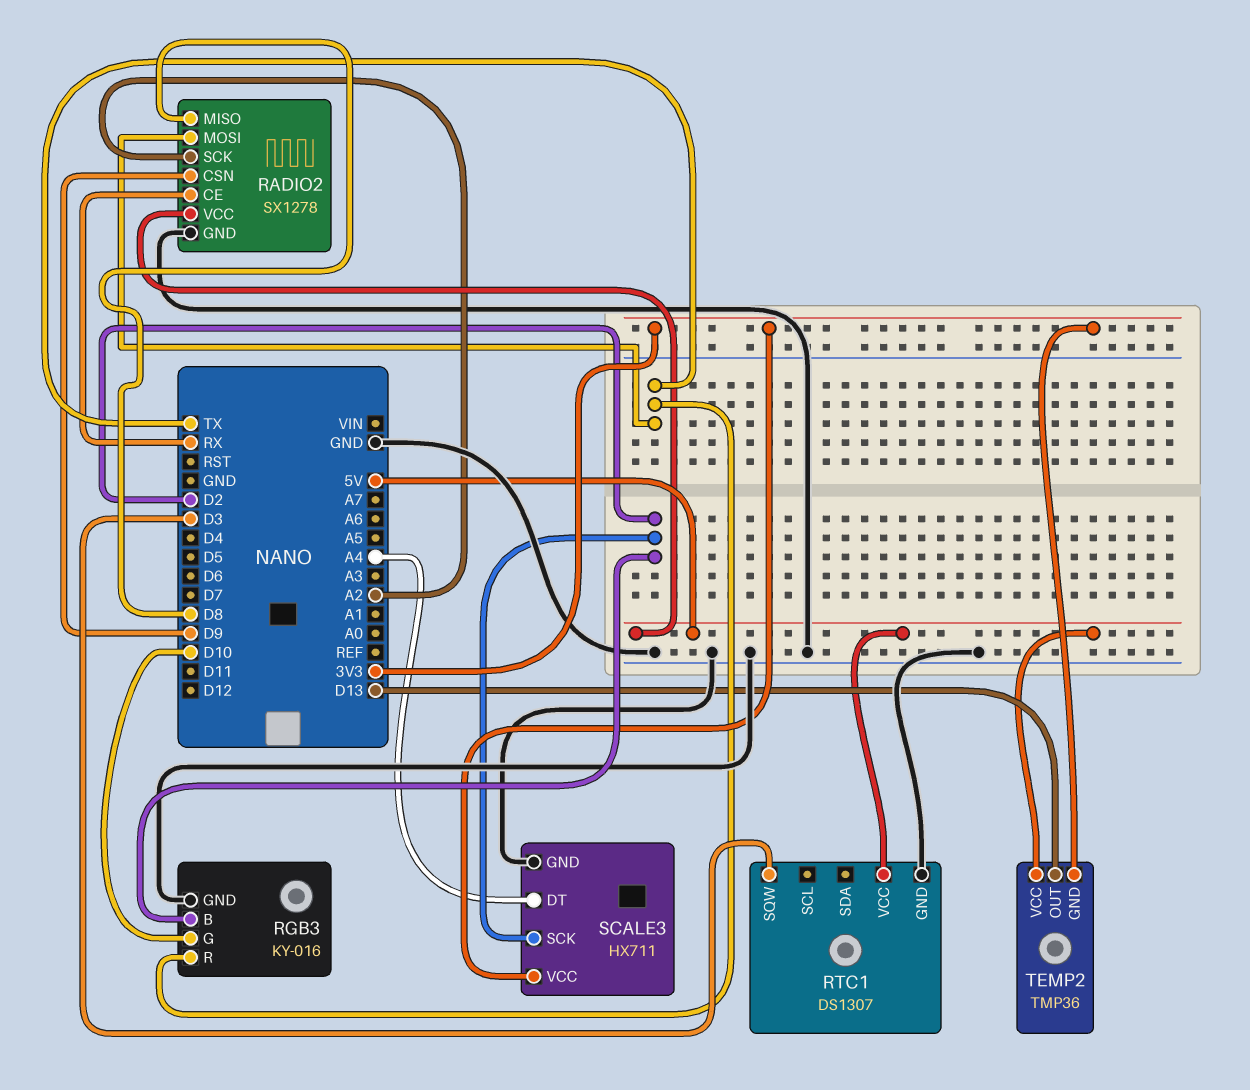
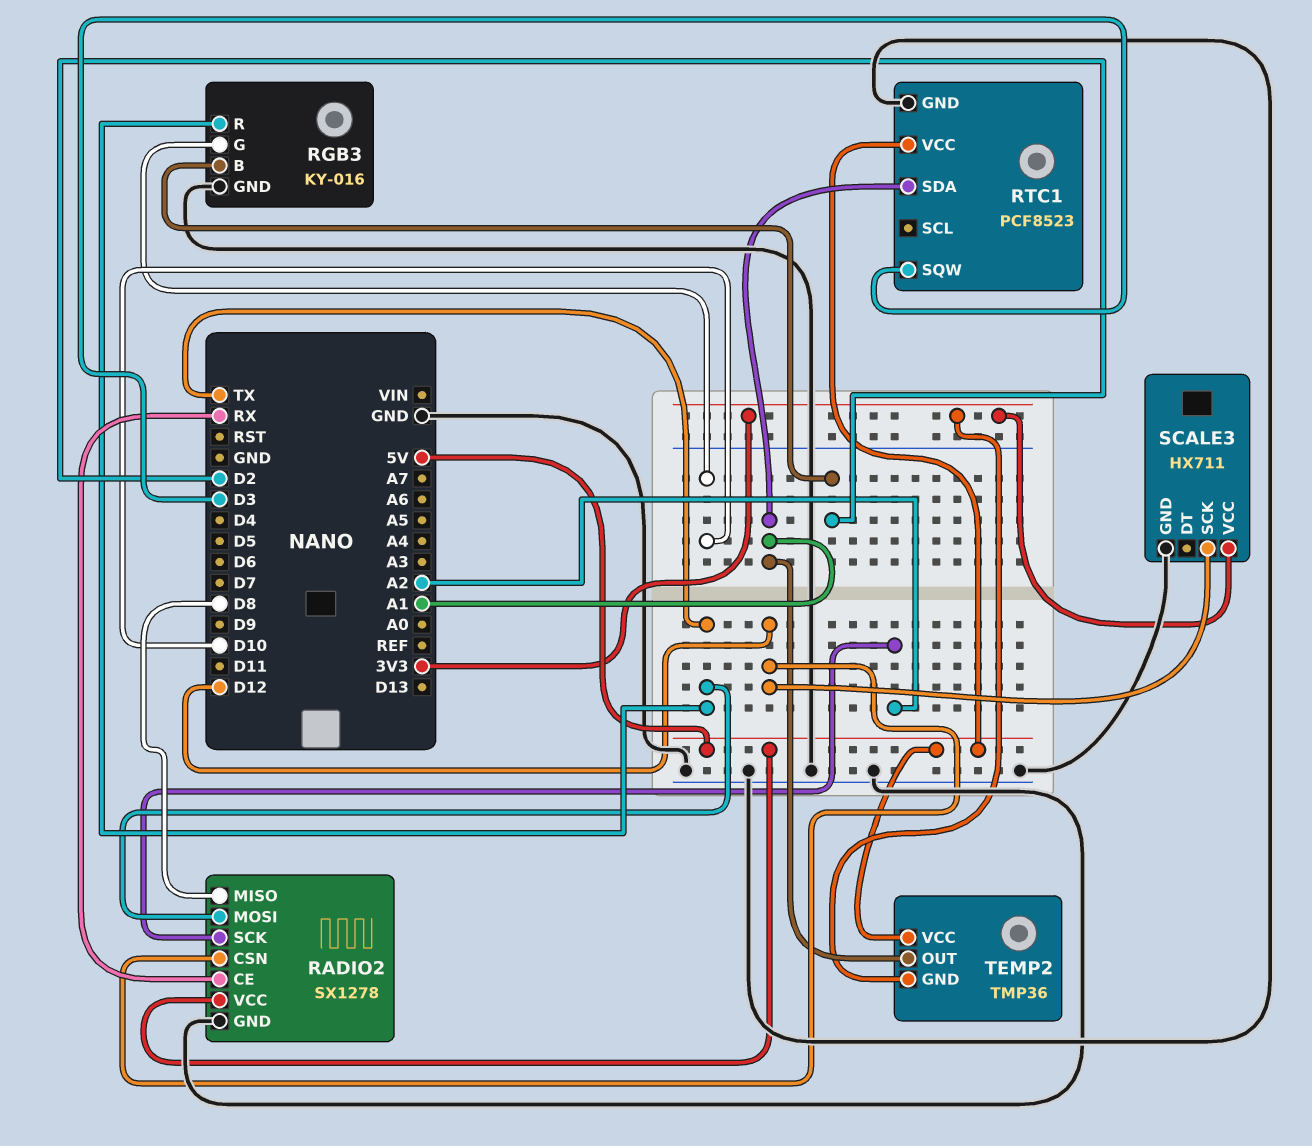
RADIO2 pin CSN: D9 -> D12
RTC1: DS1307 -> PCF8523
RTC1 pin SDA: none -> A1
SCALE3 pin DT: A4 -> none
SCALE3 pin SCK: D2 -> D12
TEMP2 pin OUT: D13 -> A1

